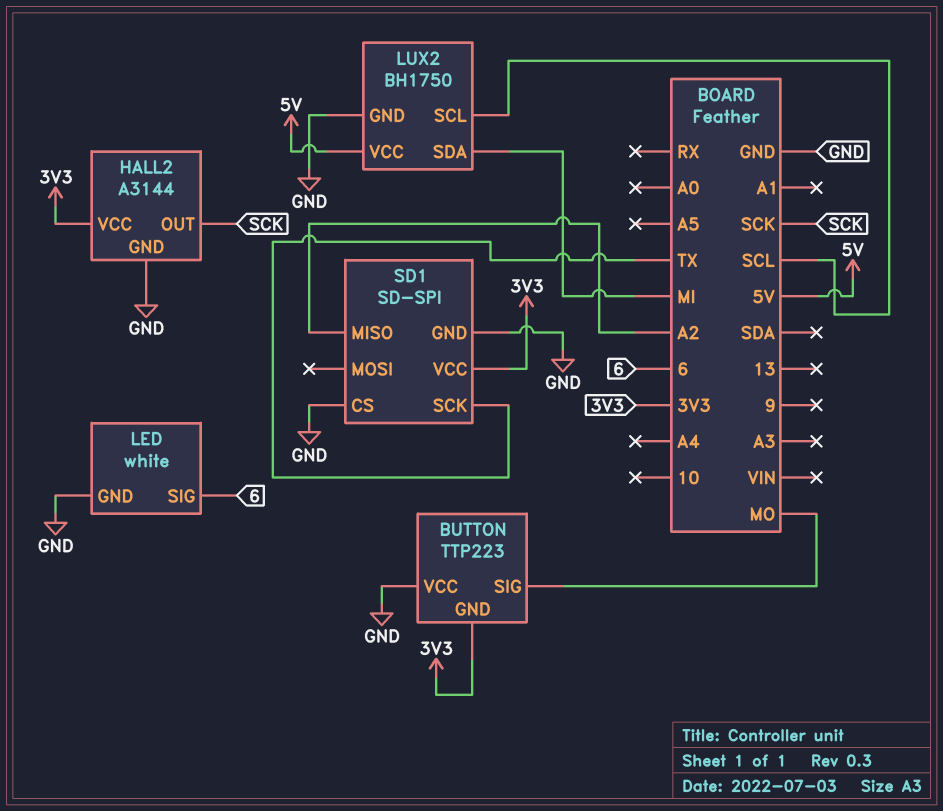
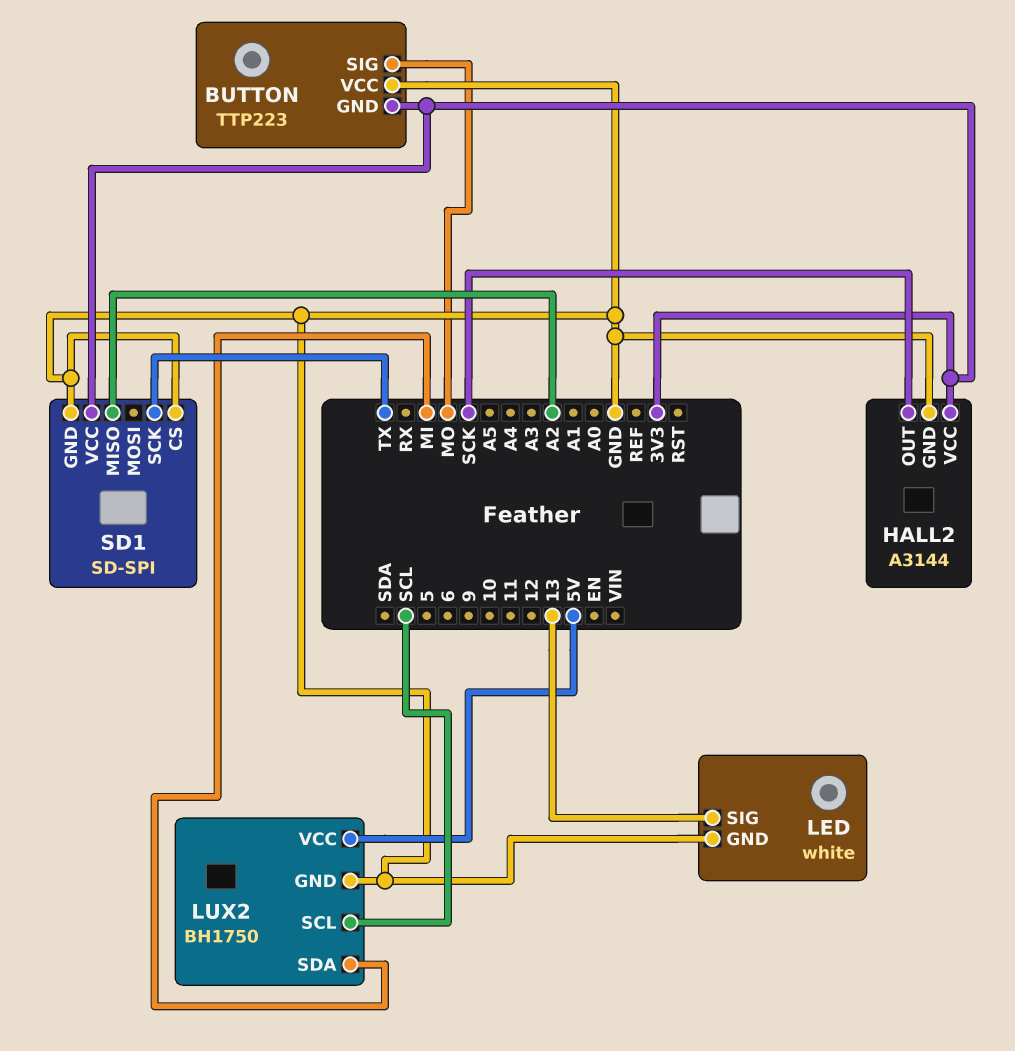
LED pin SIG: 6 -> 13

